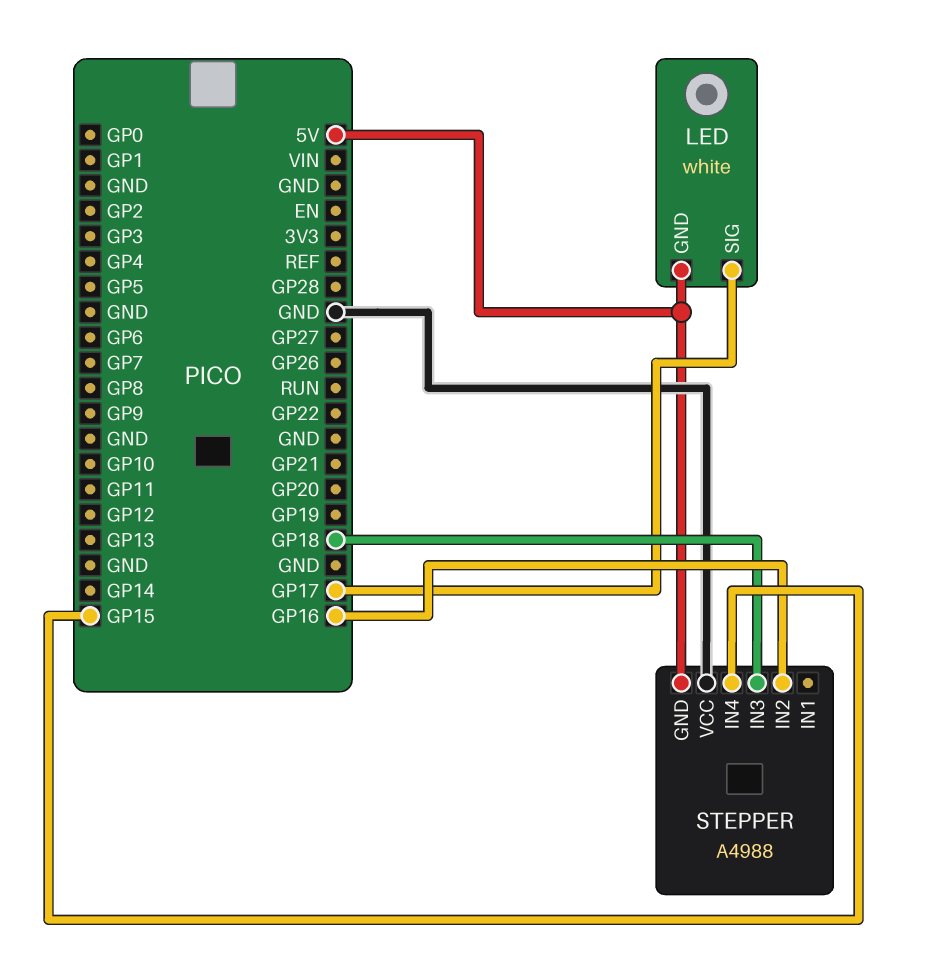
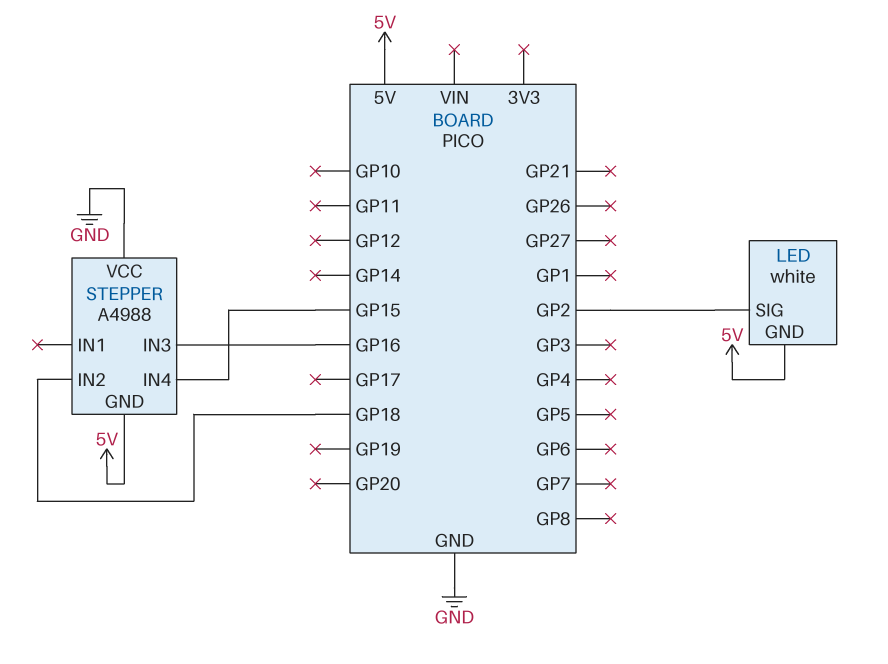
LED pin SIG: GP17 -> GP2
STEPPER pin IN2: GP16 -> GP18
STEPPER pin IN3: GP18 -> GP16

